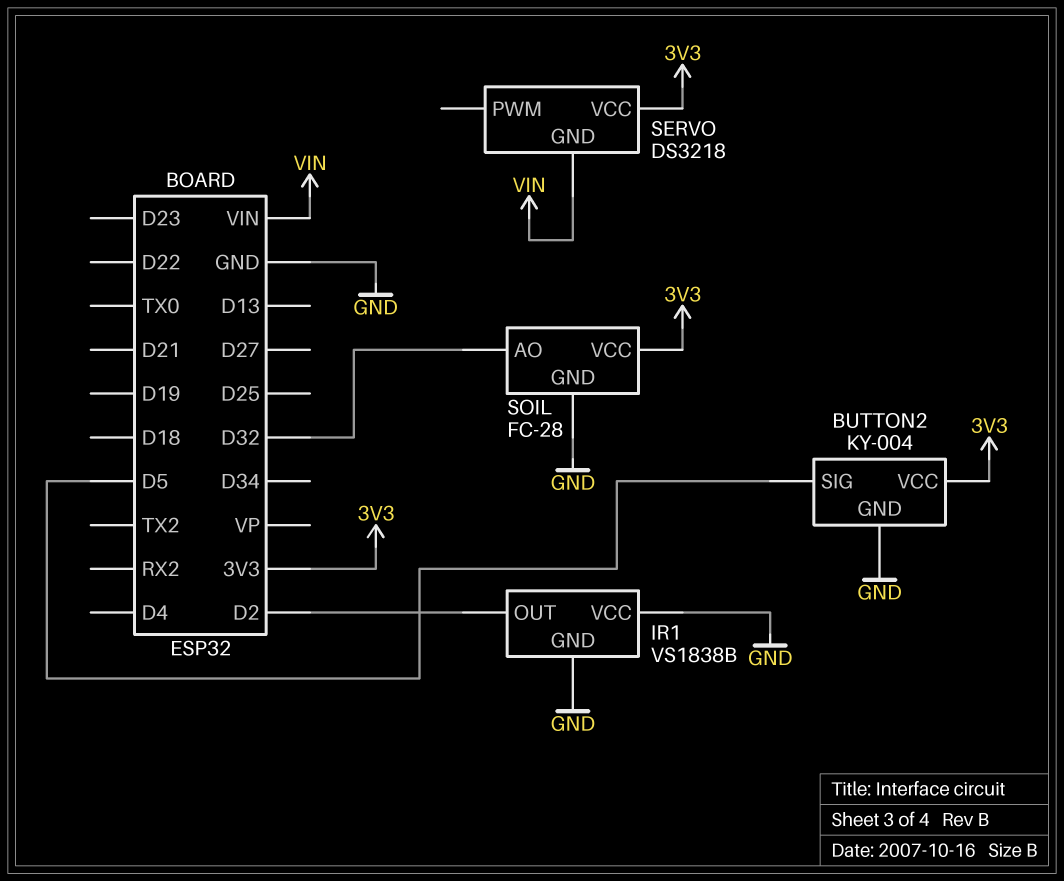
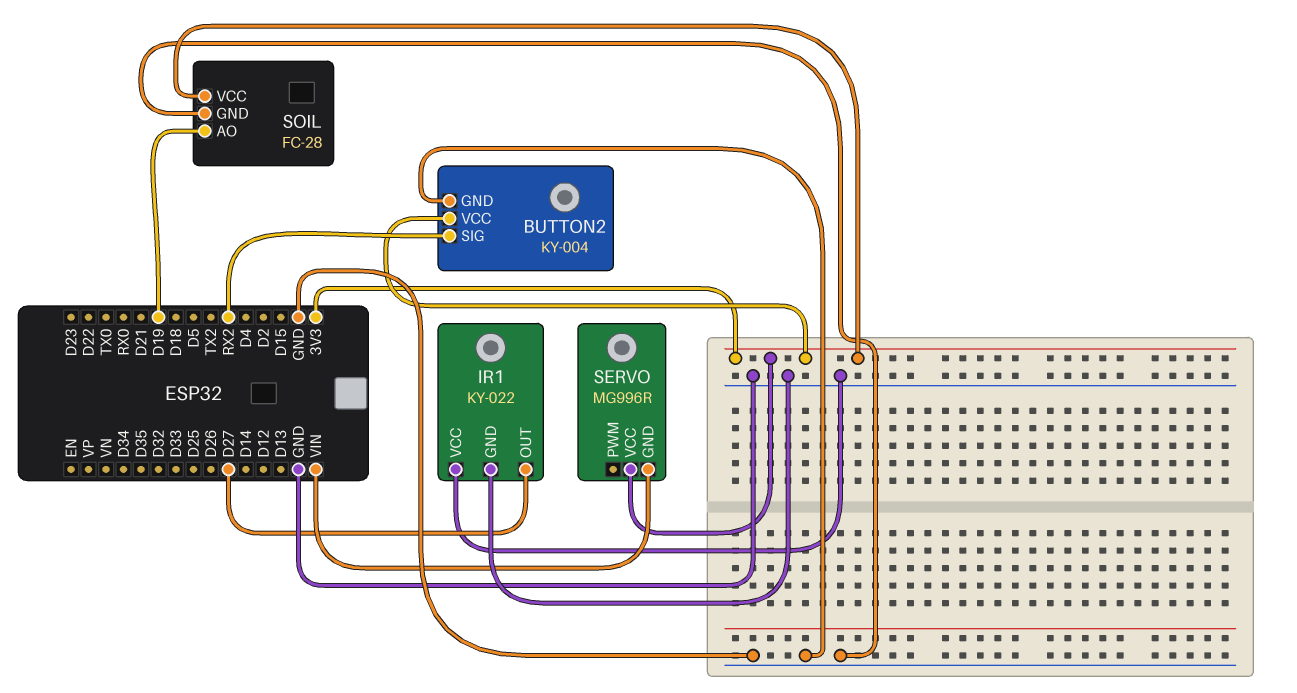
BUTTON2 pin SIG: D5 -> RX2
IR1: VS1838B -> KY-022
IR1 pin OUT: D2 -> D27
SERVO: DS3218 -> MG996R
SOIL pin AO: D32 -> D19

